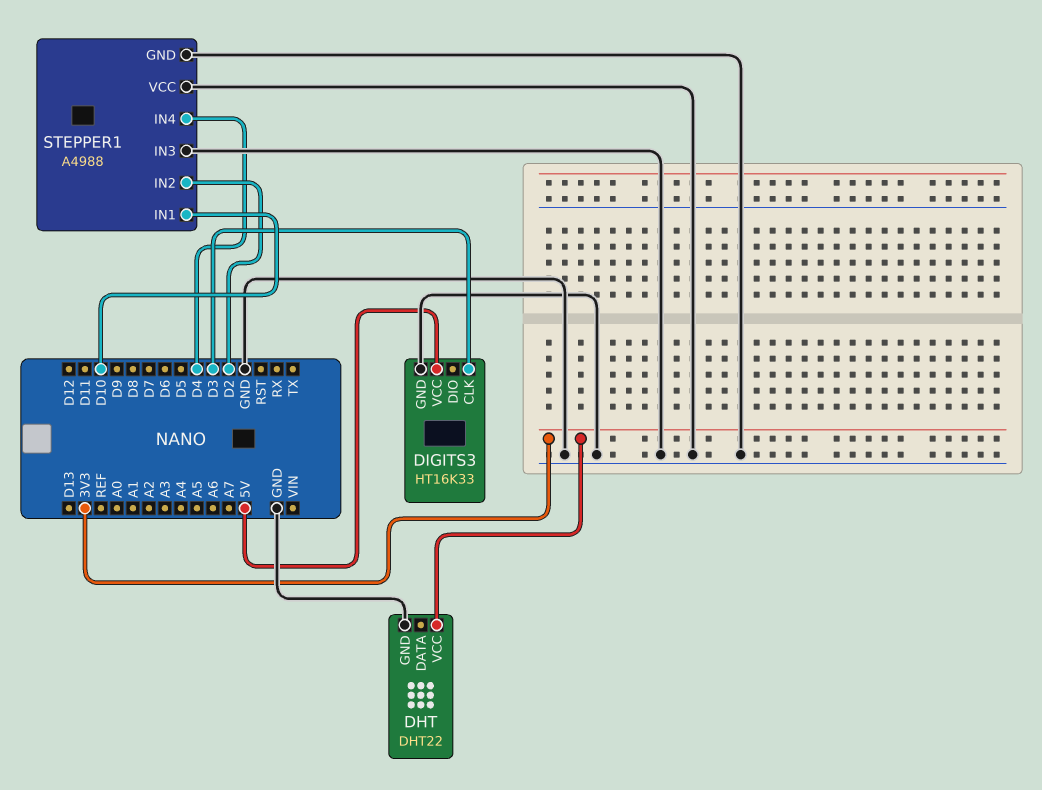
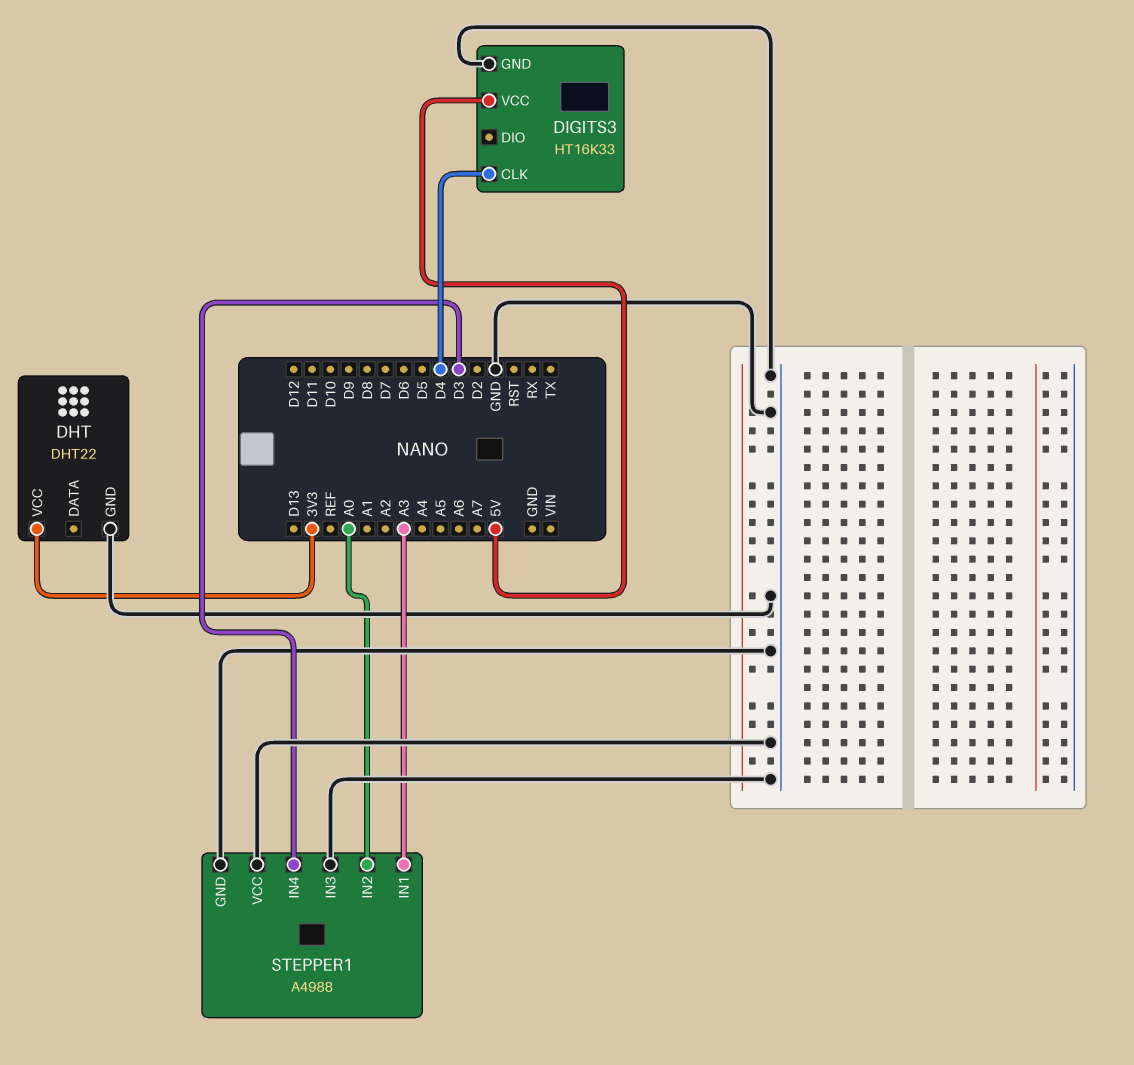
DIGITS3 pin CLK: D3 -> D4
STEPPER1 pin IN1: D10 -> A3
STEPPER1 pin IN2: D2 -> A0
STEPPER1 pin IN4: D4 -> D3

